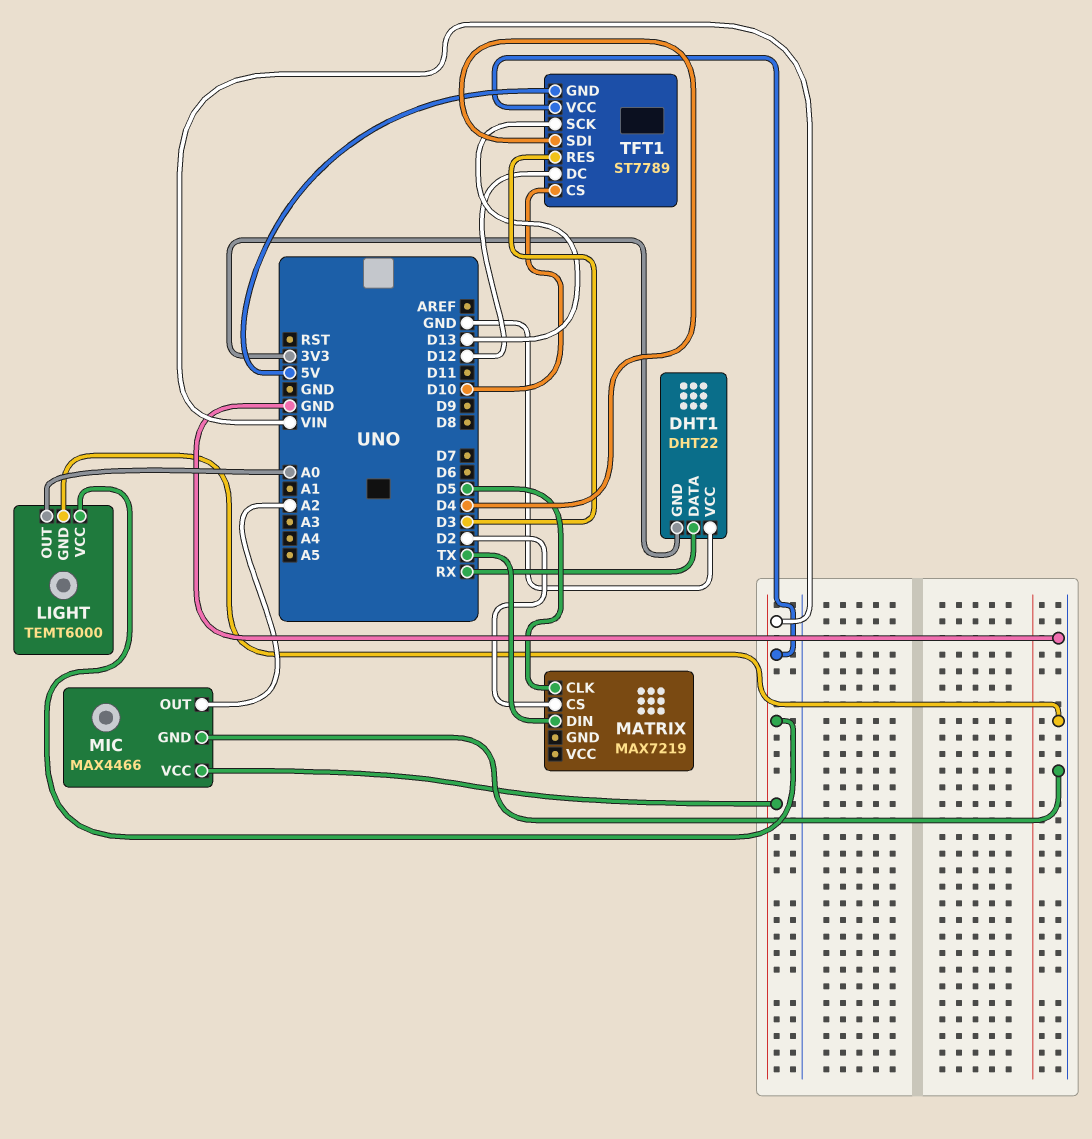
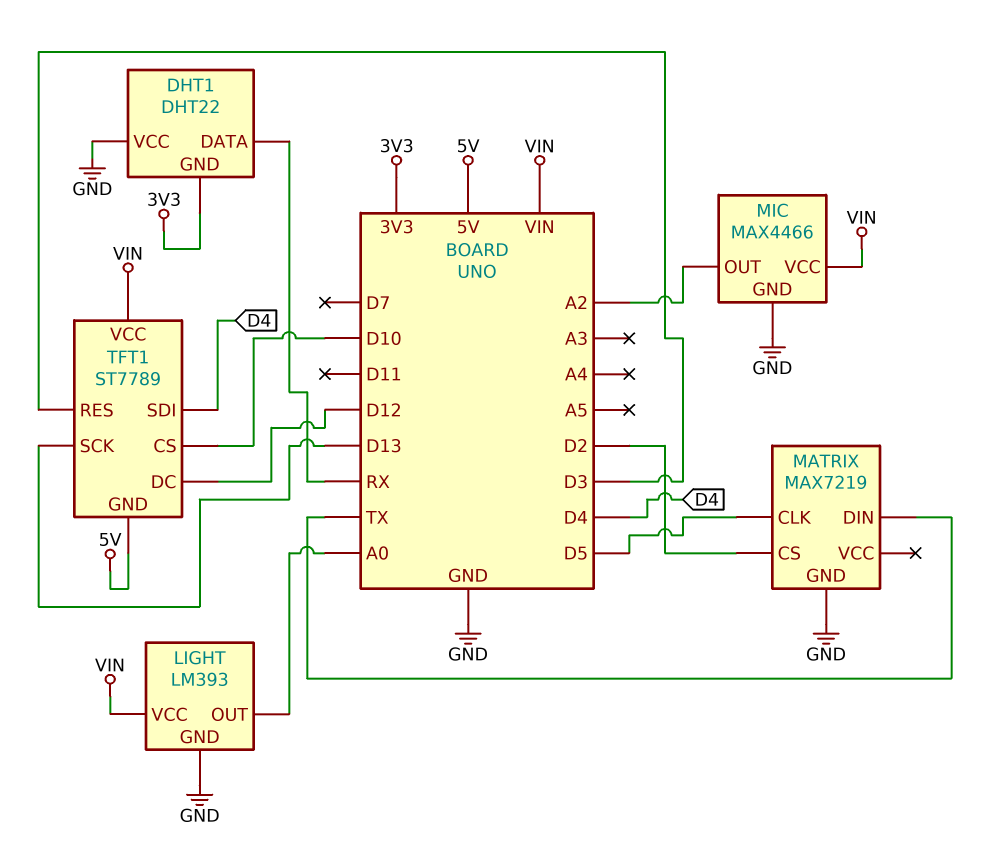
LIGHT: TEMT6000 -> LM393
MATRIX pin GND: none -> GND

